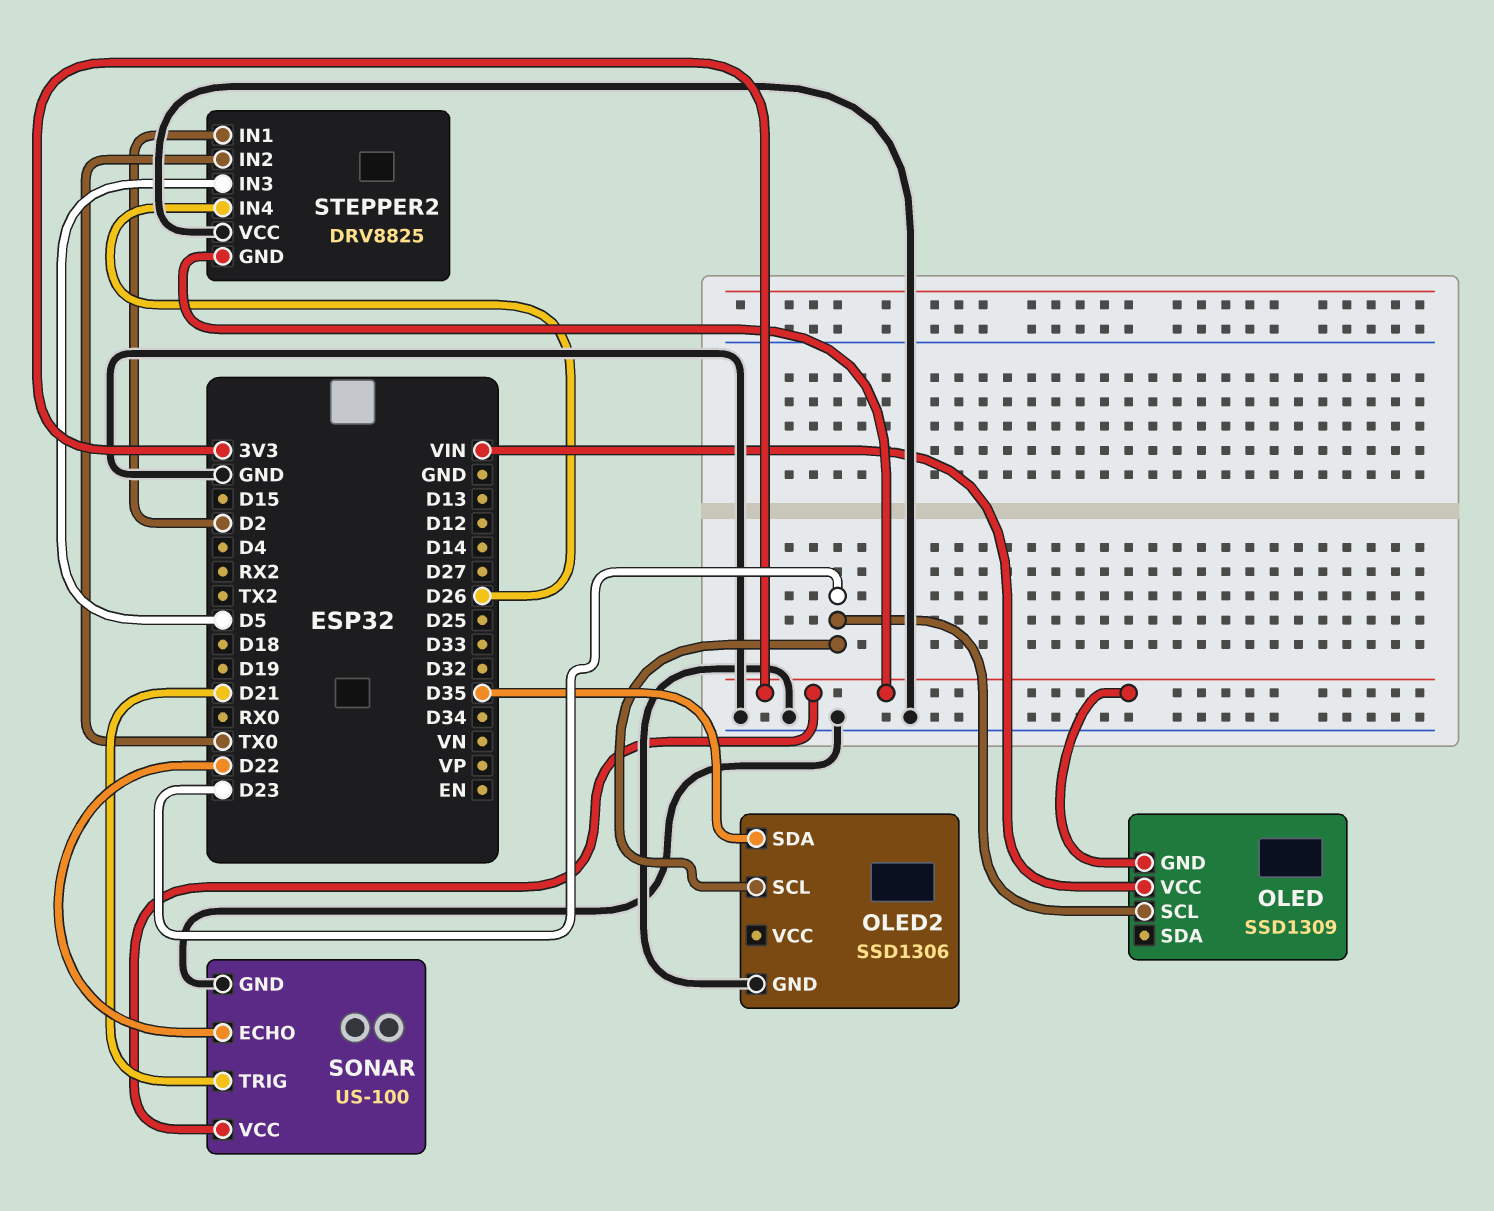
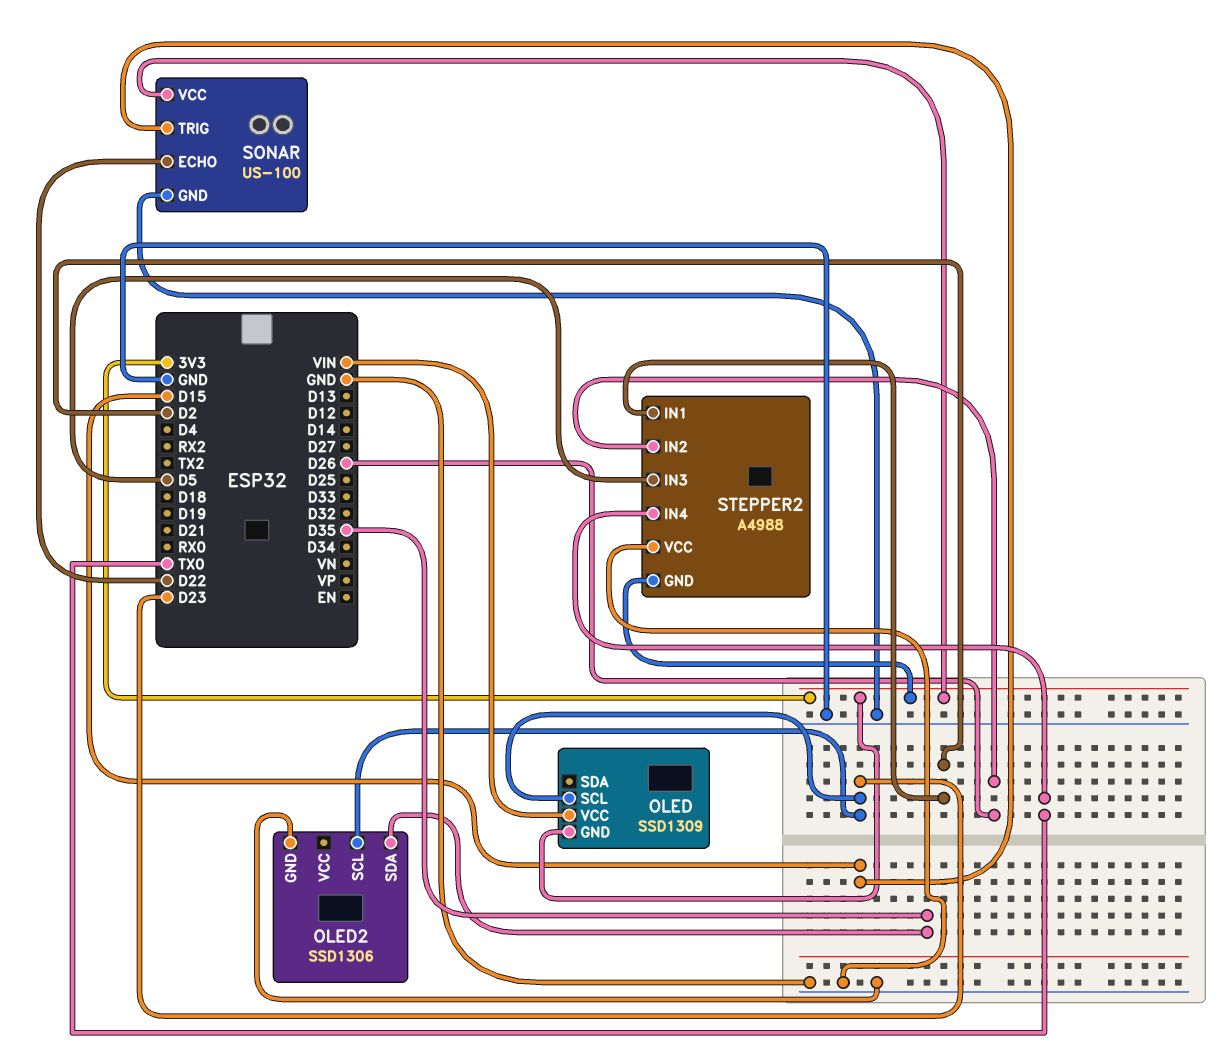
SONAR pin TRIG: D21 -> D15
STEPPER2: DRV8825 -> A4988
STEPPER2 pin IN2: TX0 -> D26
STEPPER2 pin IN4: D26 -> TX0

